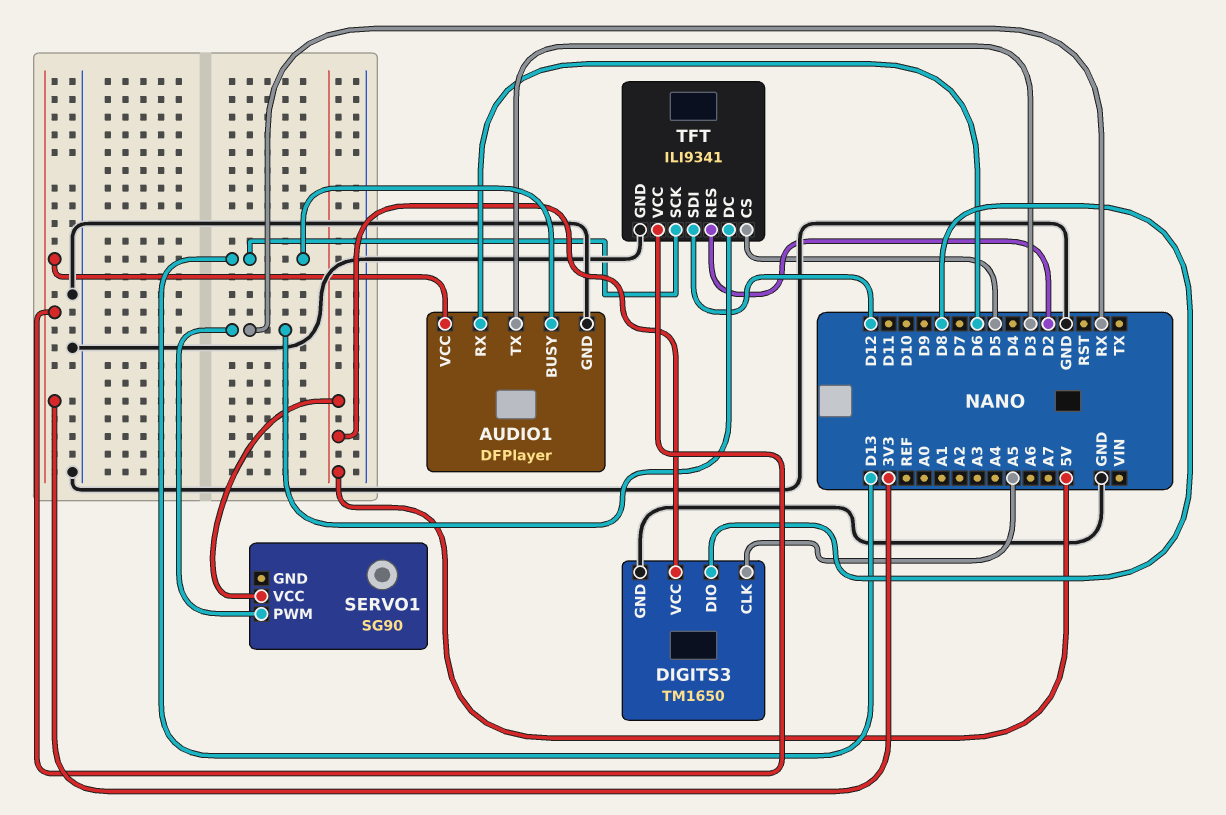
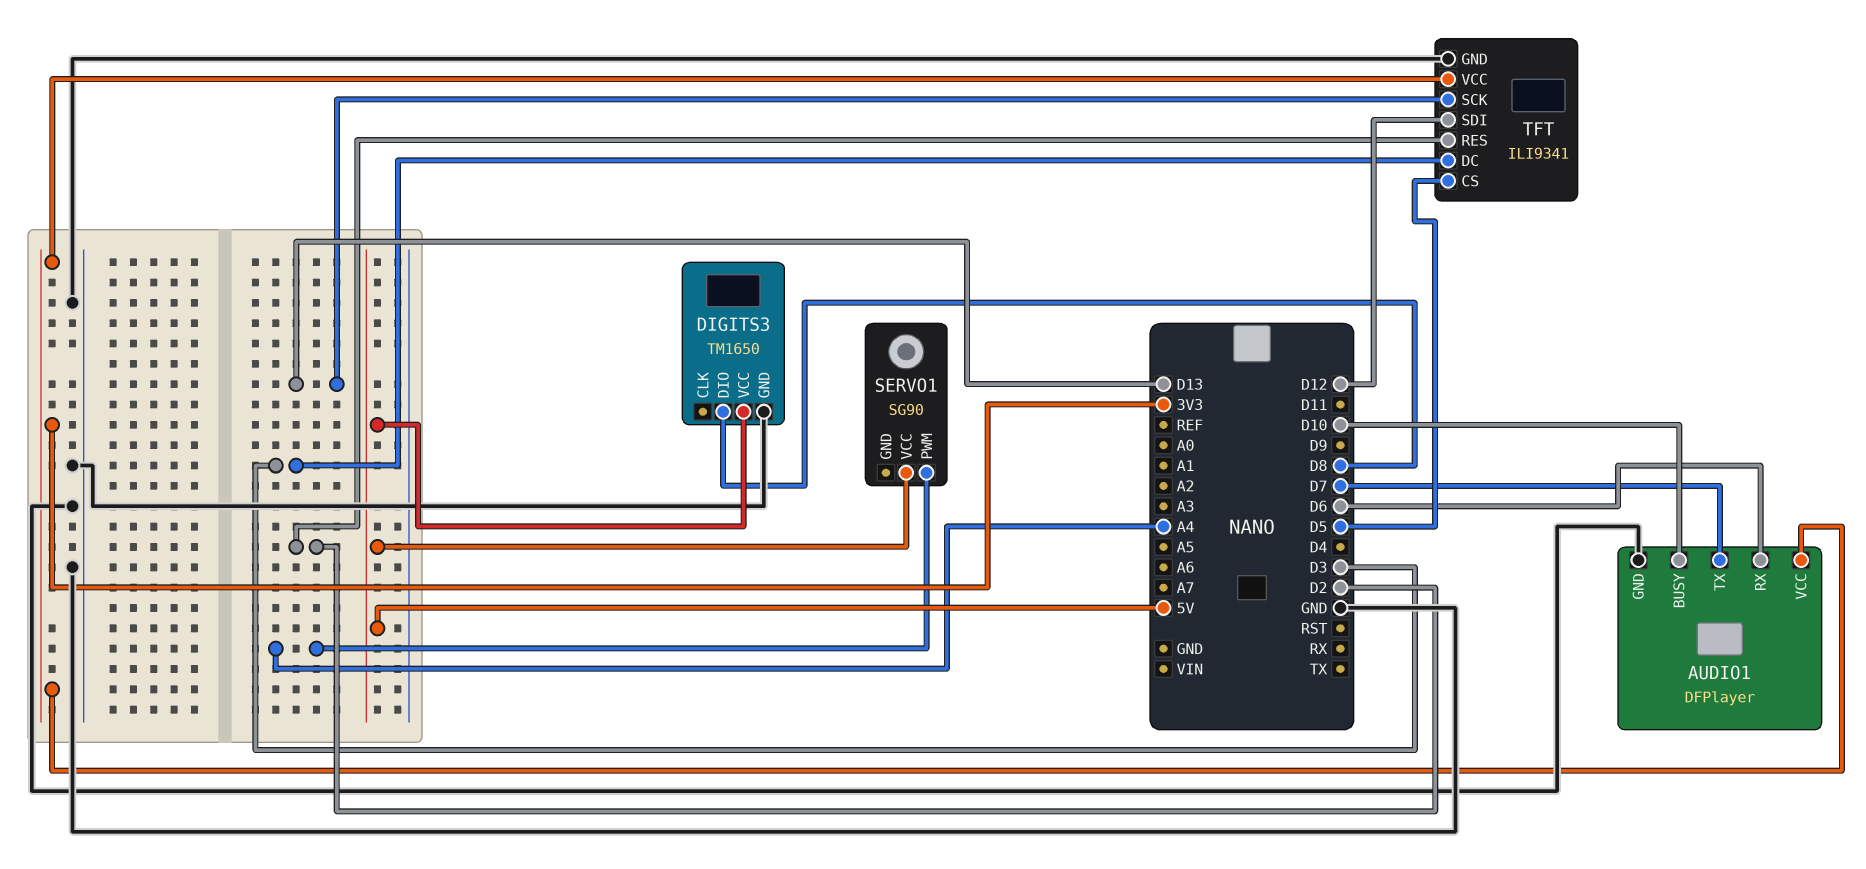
AUDIO1 pin BUSY: D13 -> D10
AUDIO1 pin TX: D3 -> D7
DIGITS3 pin CLK: A5 -> none
SERVO1 pin PWM: RX -> A4
TFT pin DC: RX -> D3

